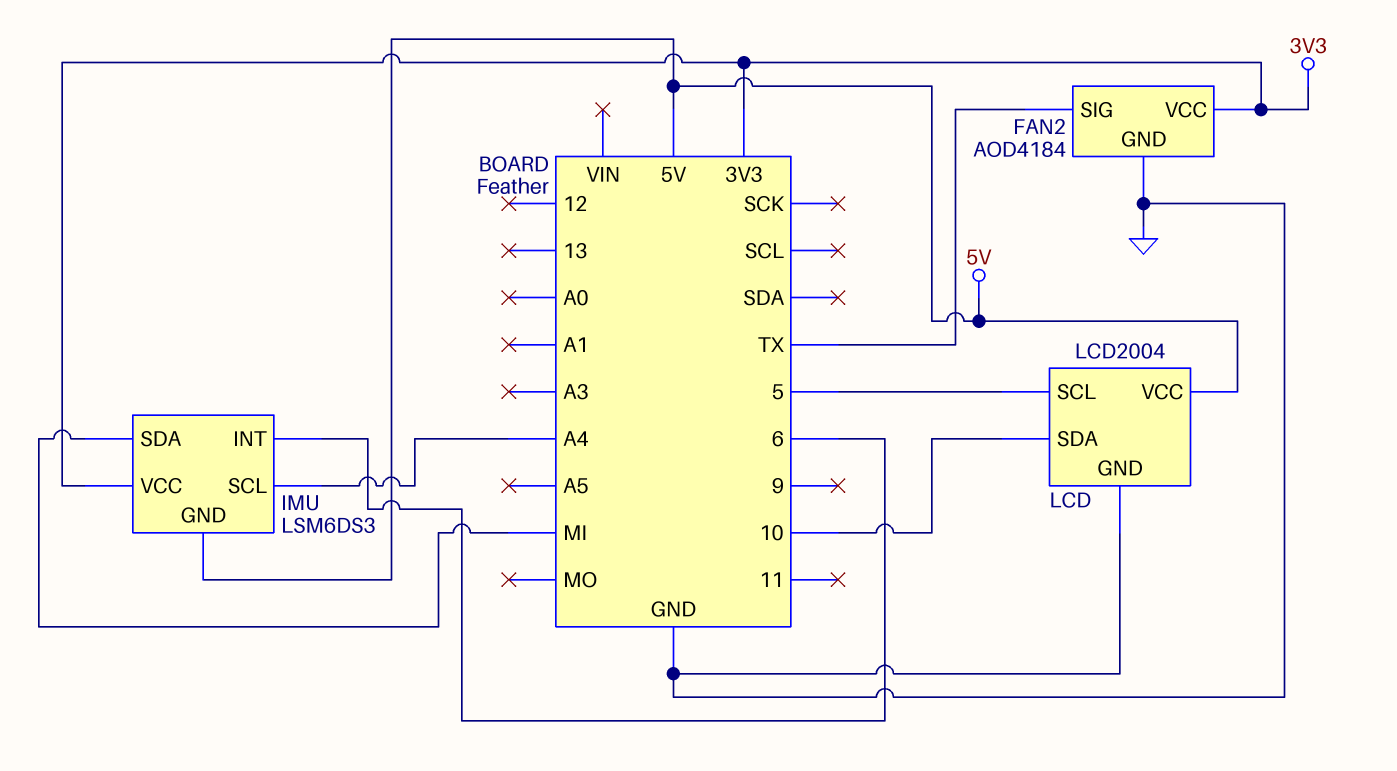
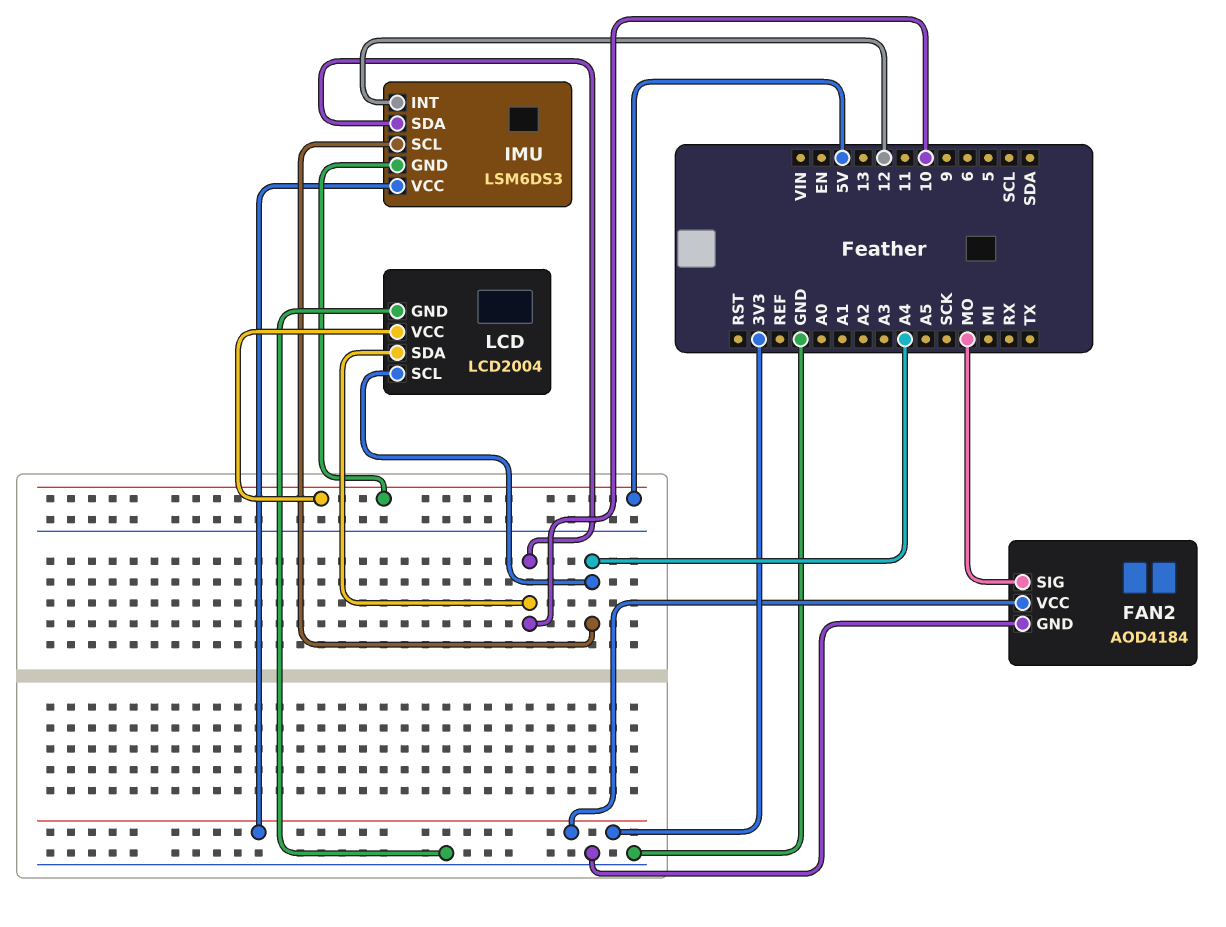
FAN2 pin SIG: TX -> MO
IMU pin INT: 6 -> 12
IMU pin SDA: MI -> 10
LCD pin SCL: 5 -> A4

